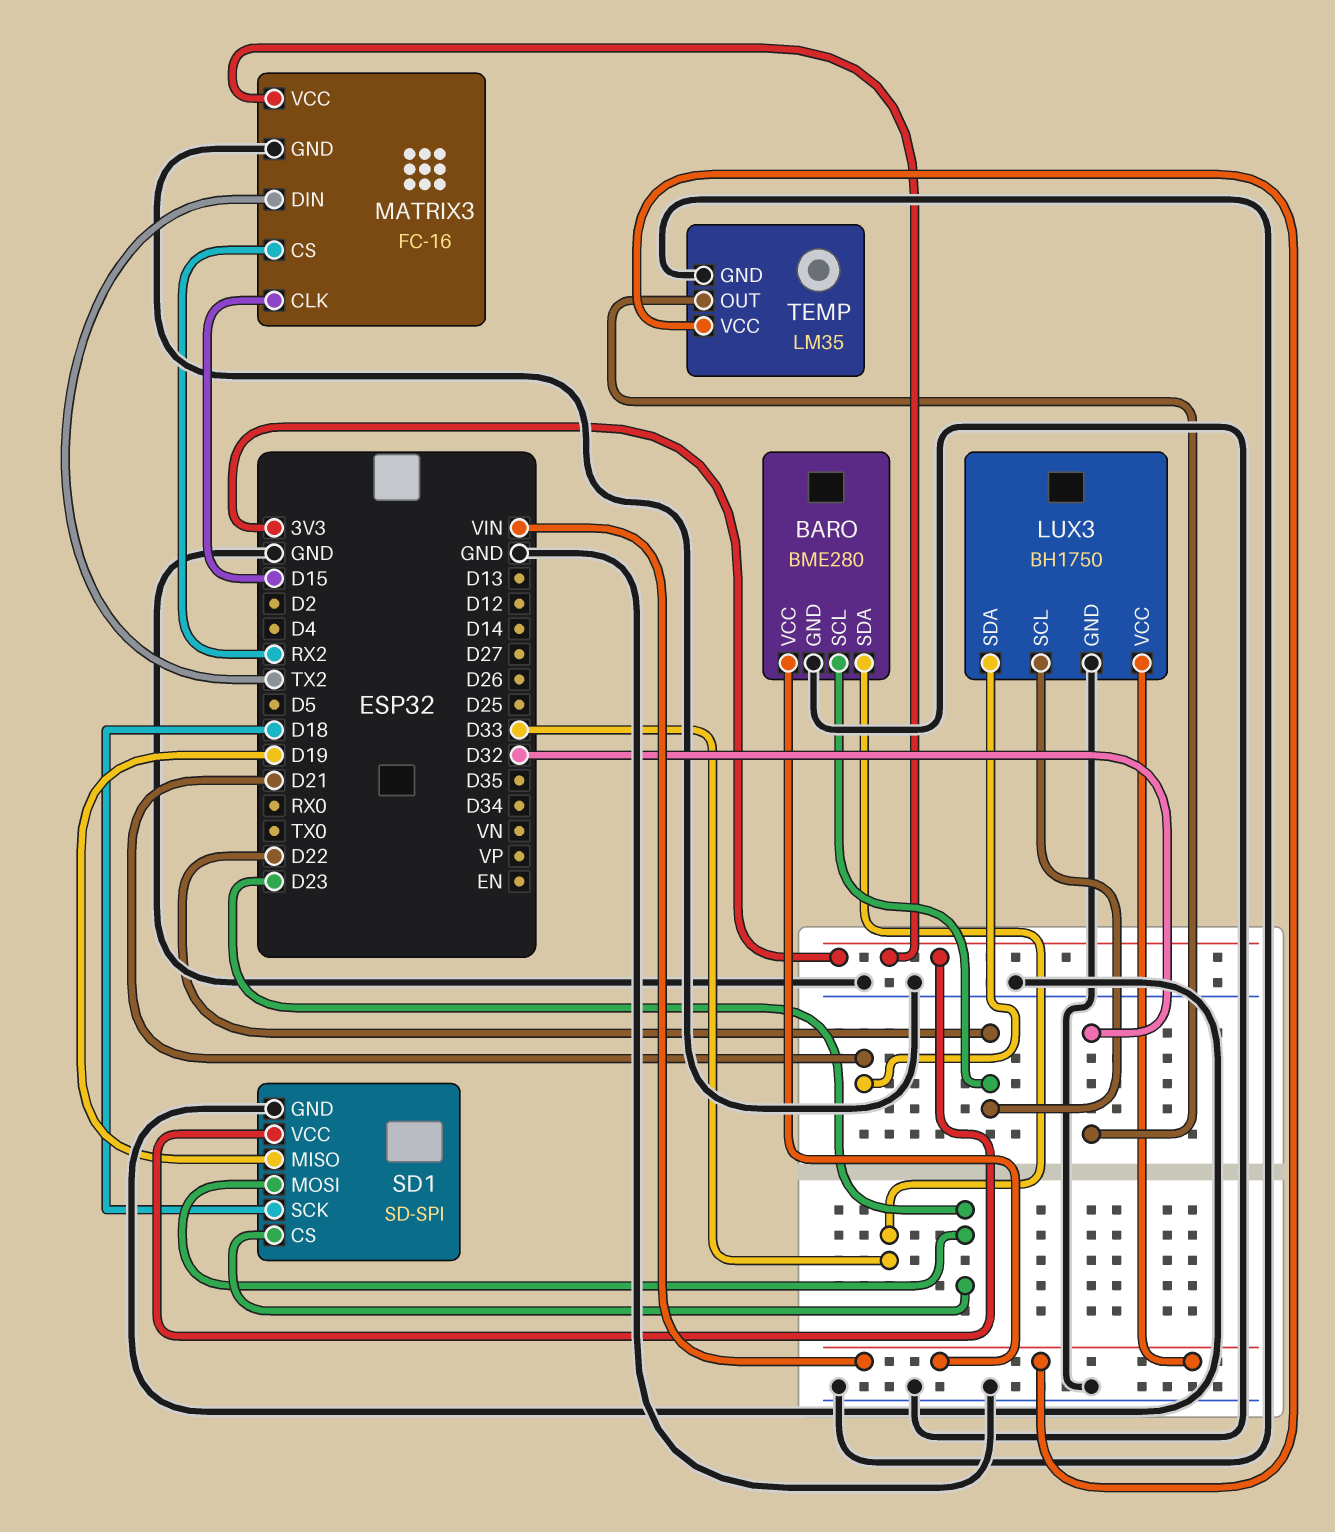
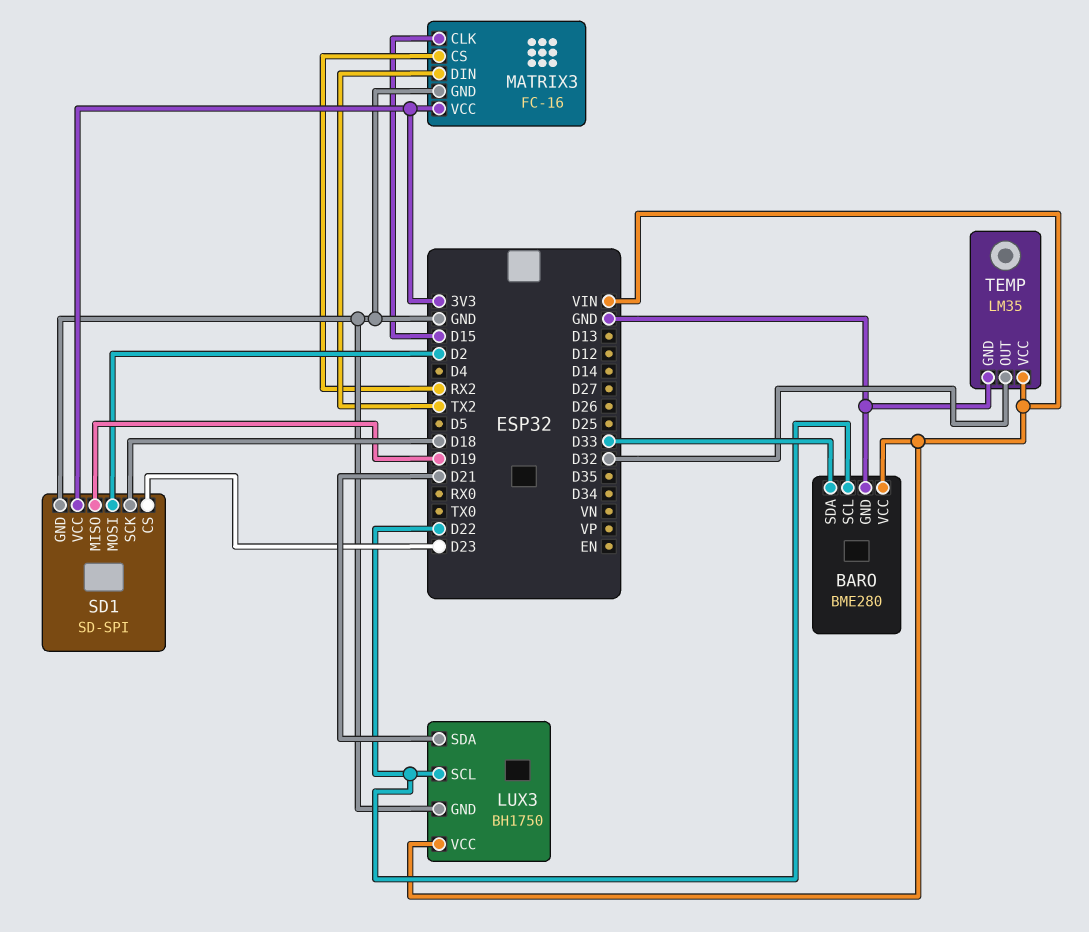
SD1 pin MOSI: D23 -> D2

